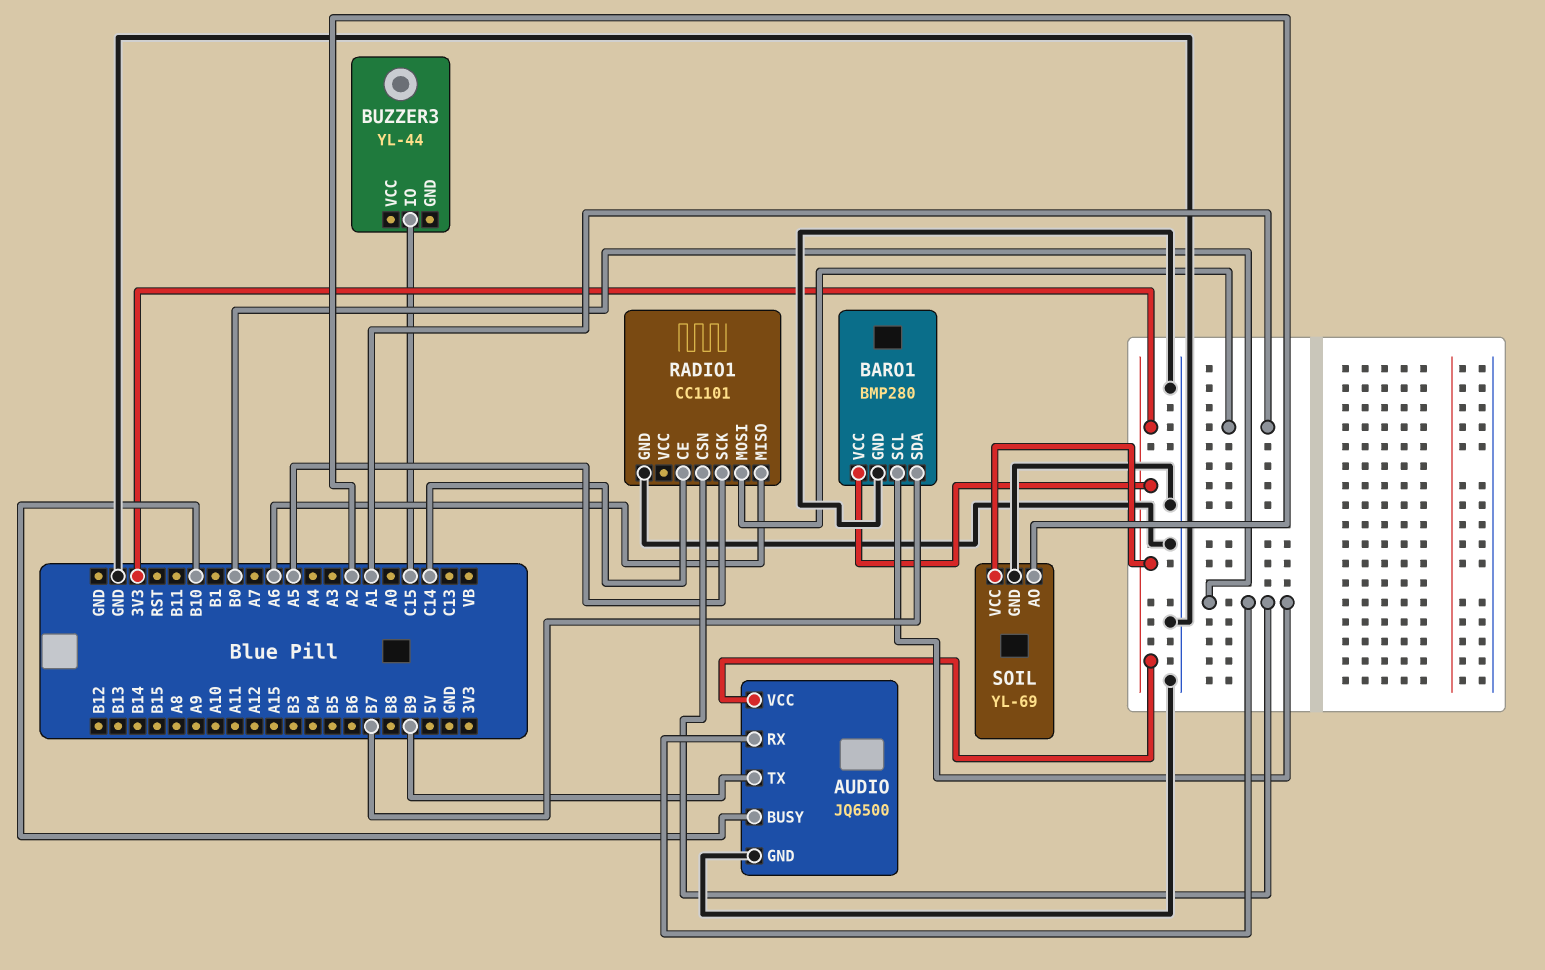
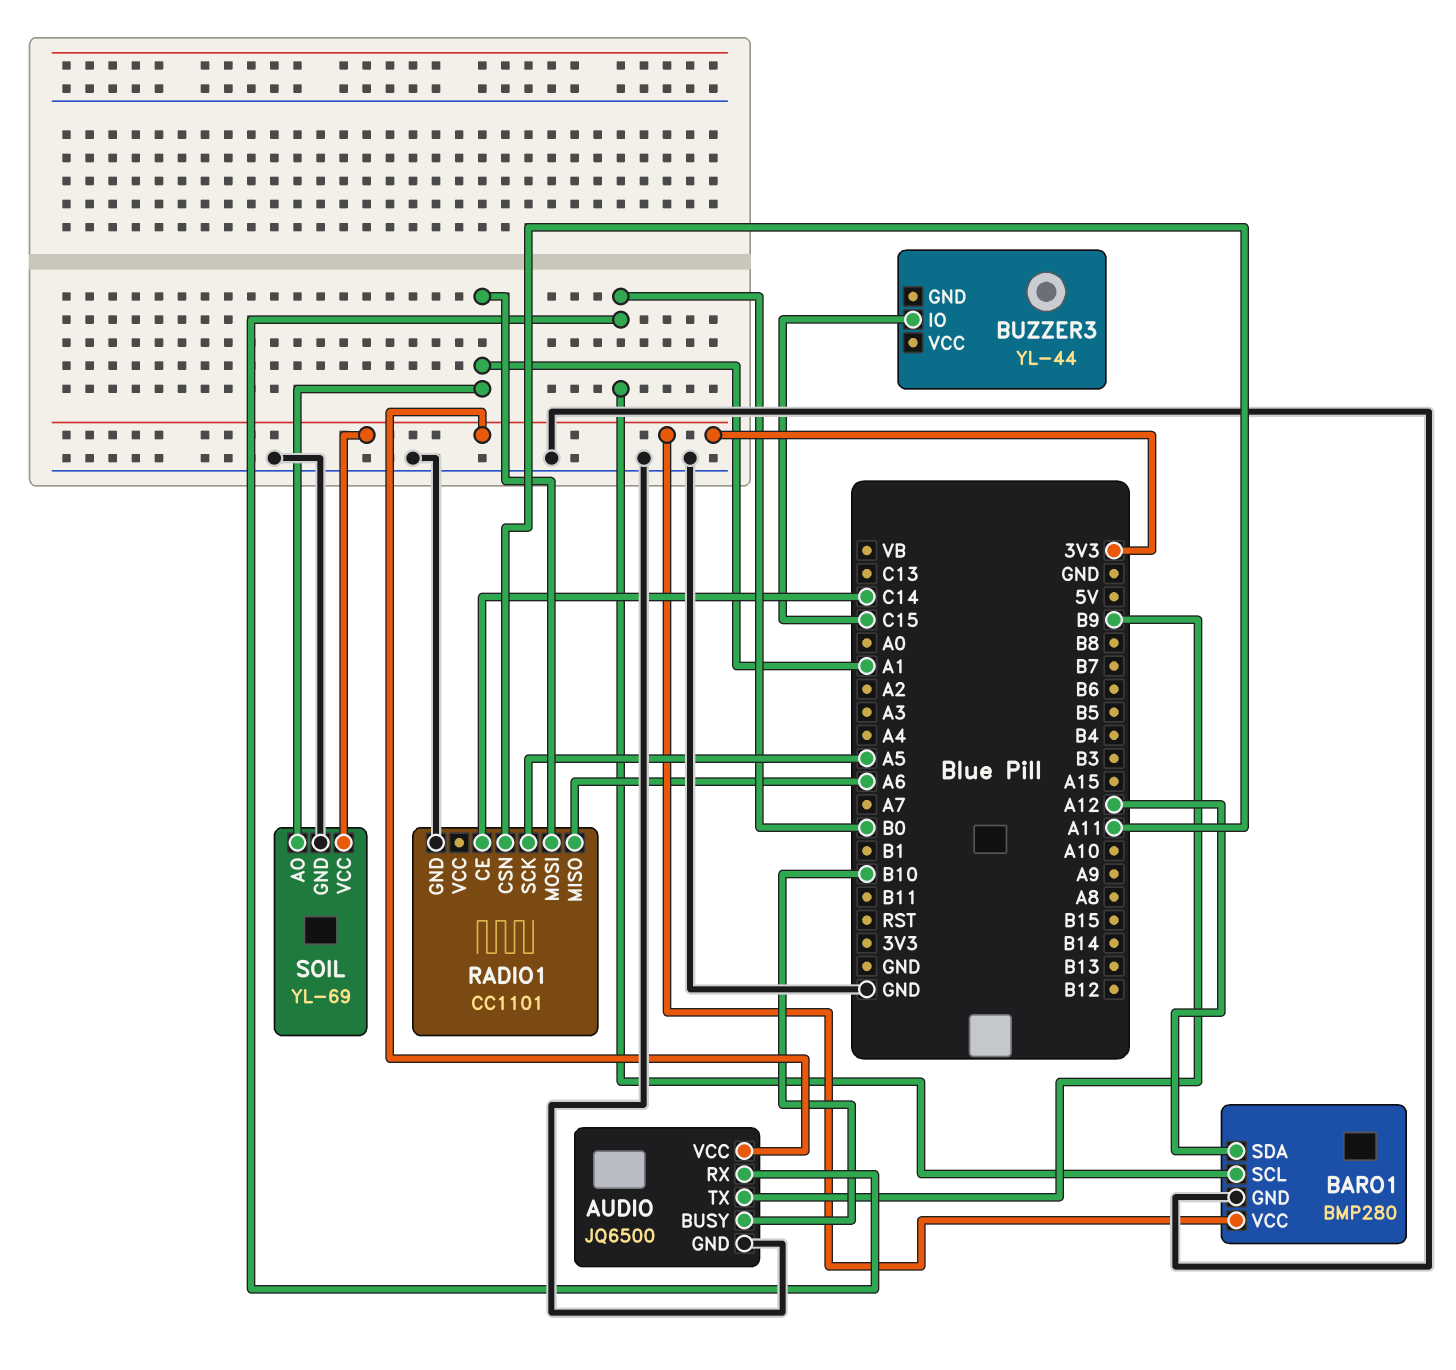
BARO1 pin SDA: B7 -> A12
RADIO1 pin CSN: B0 -> A11
SOIL pin AO: A2 -> A1

